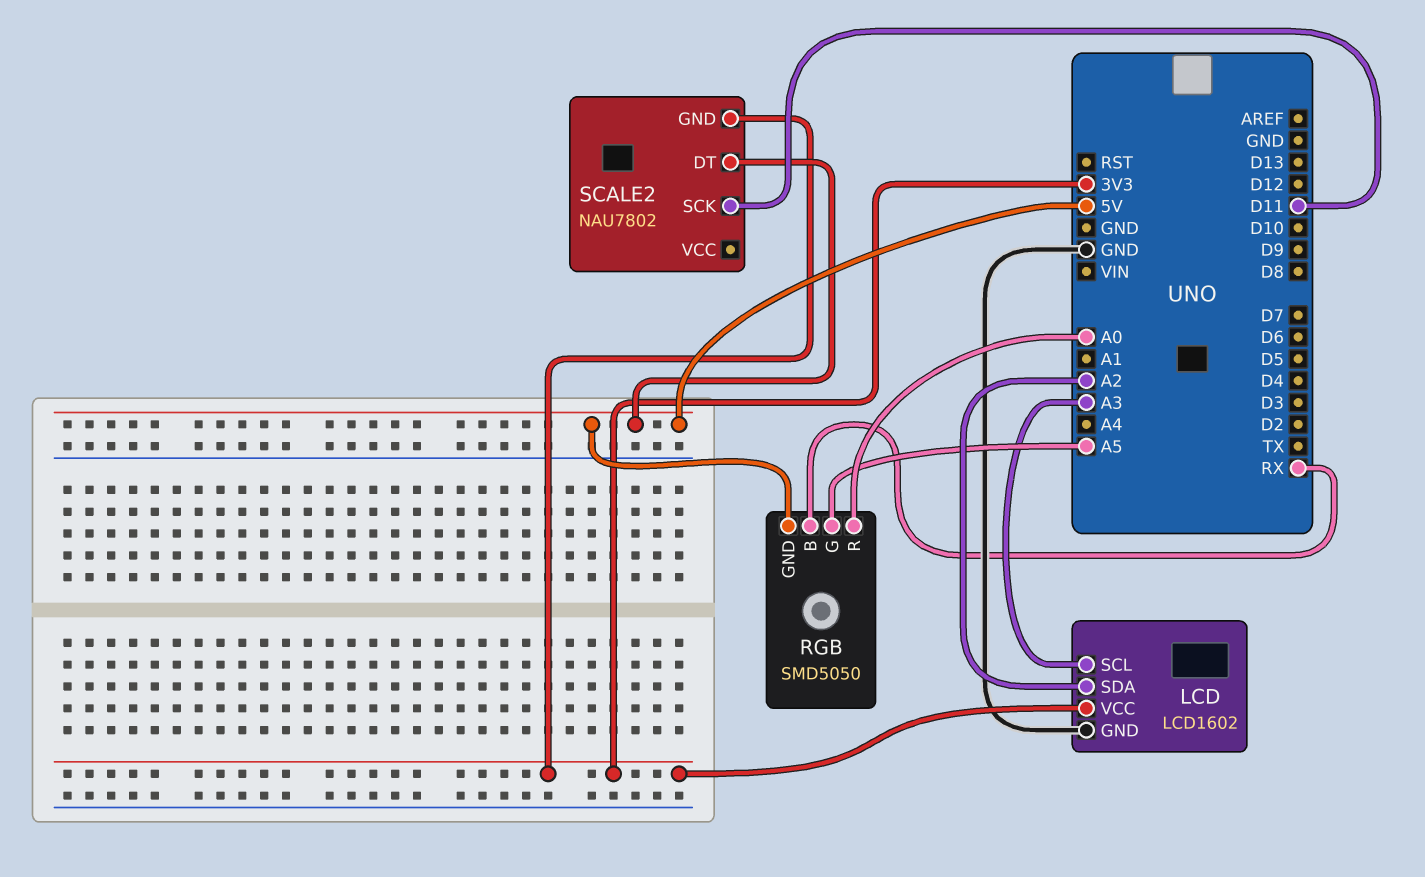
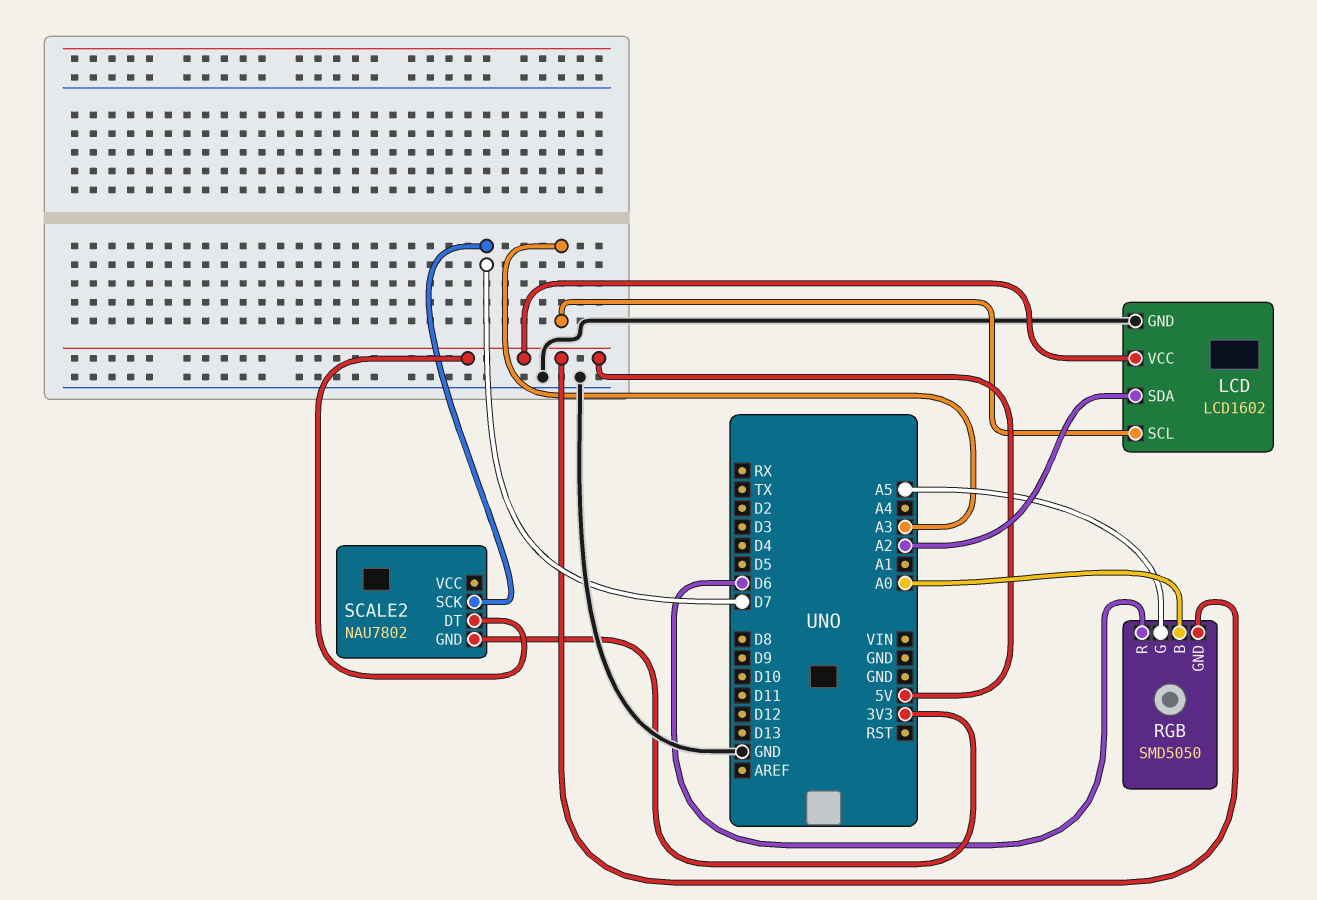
LCD pin VCC: 3V3 -> 5V
RGB pin B: RX -> A0
RGB pin R: A0 -> D6
SCALE2 pin SCK: D11 -> D7

